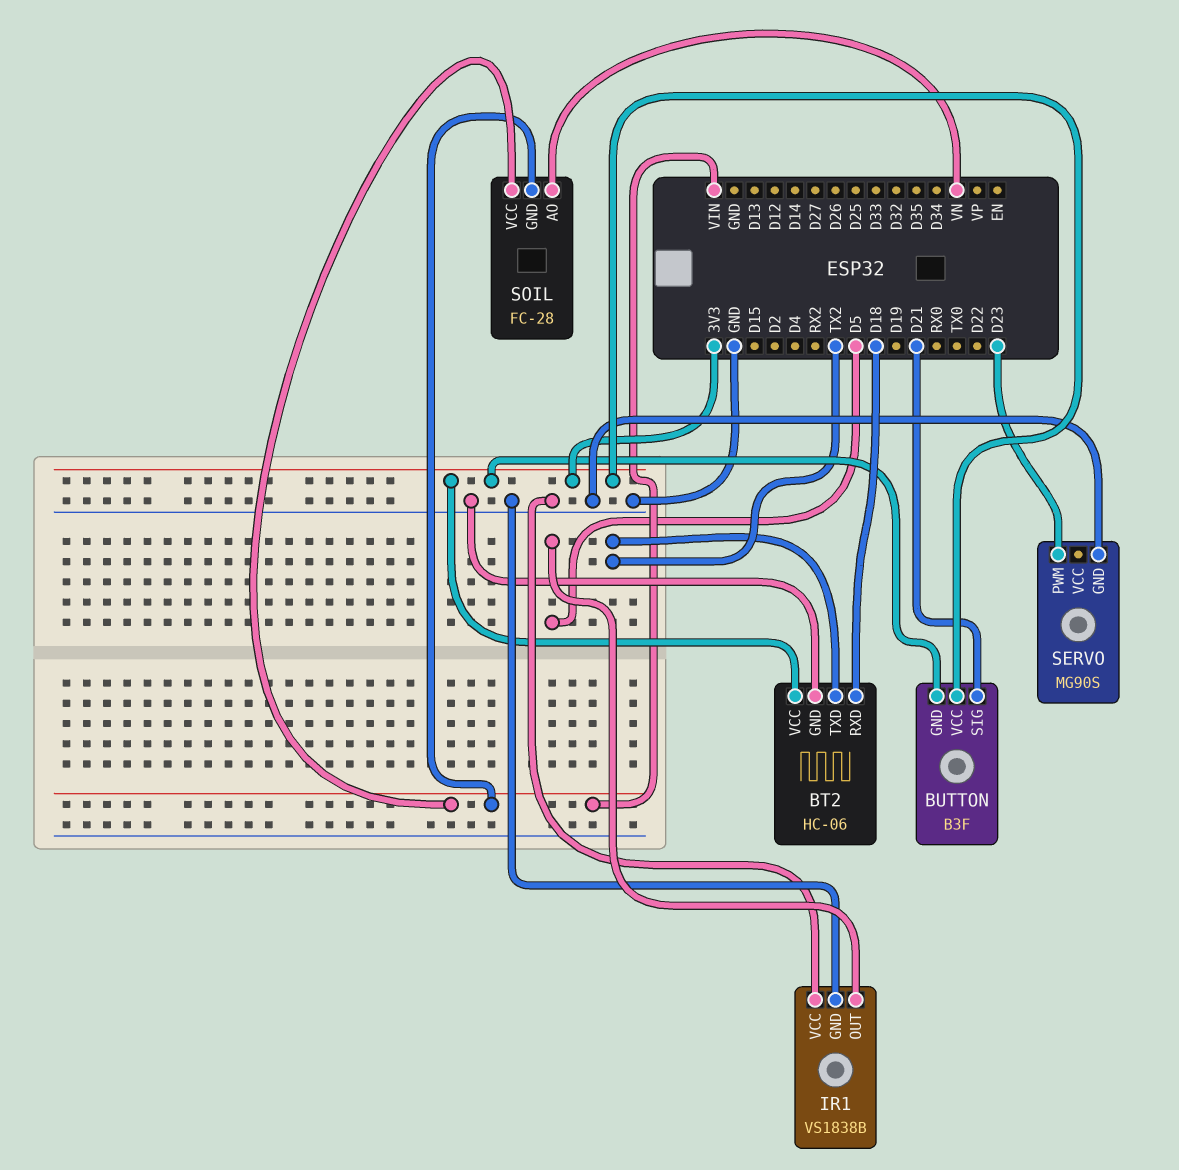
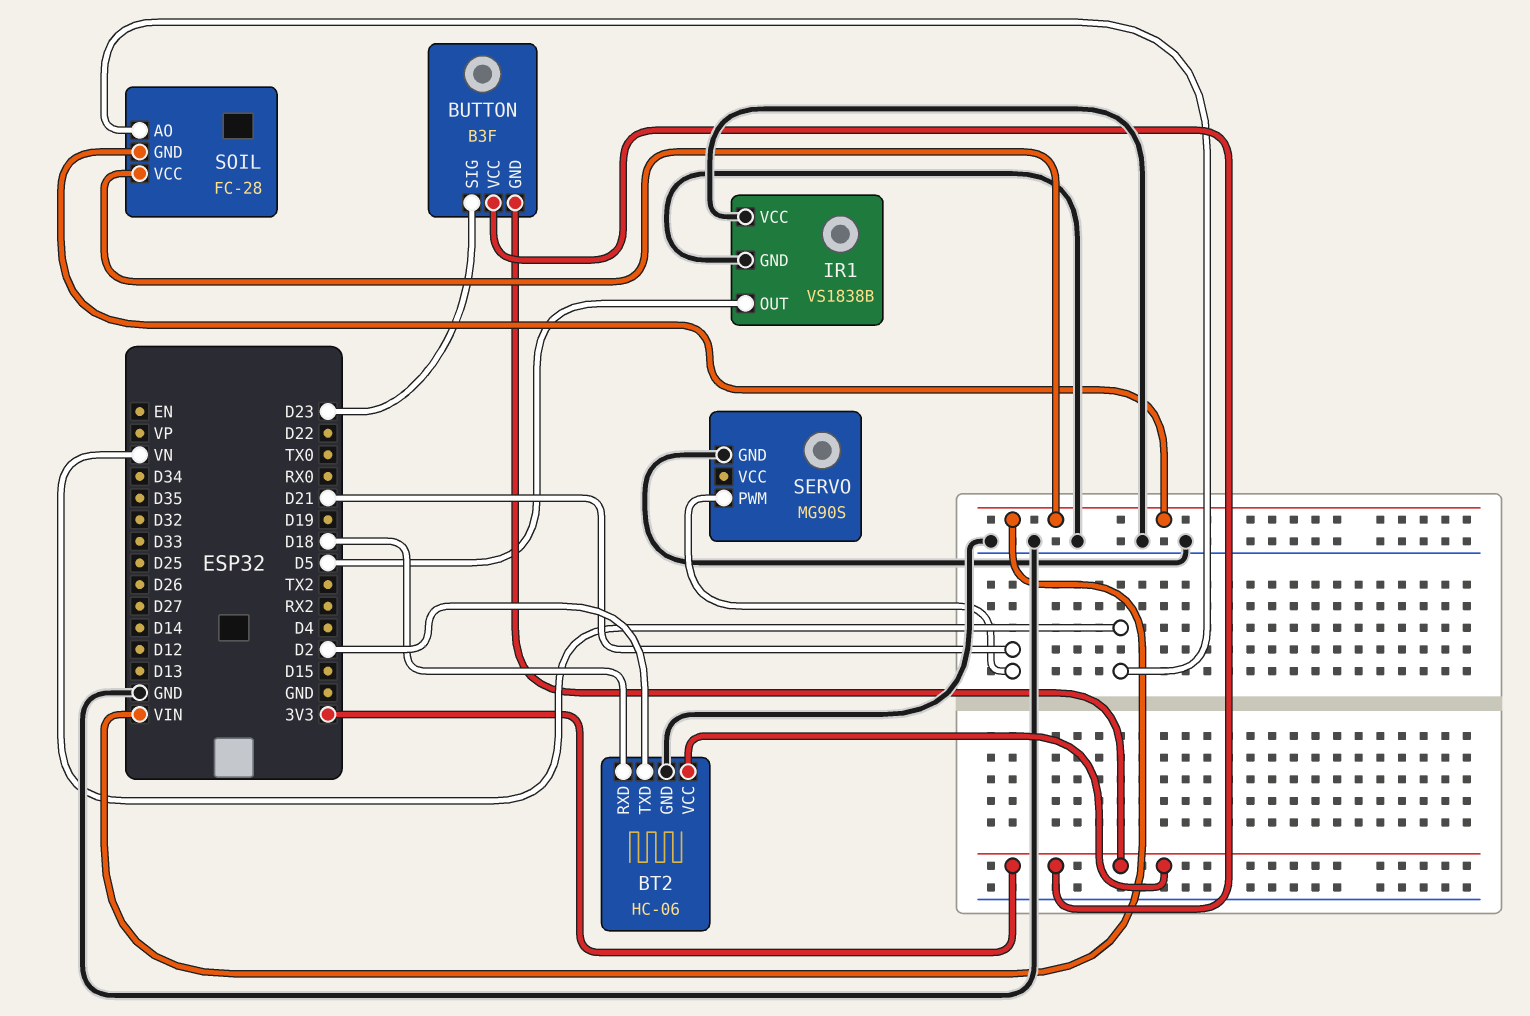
BT2 pin TXD: TX2 -> D2
BUTTON pin SIG: D21 -> D23
SERVO pin PWM: D23 -> D21

